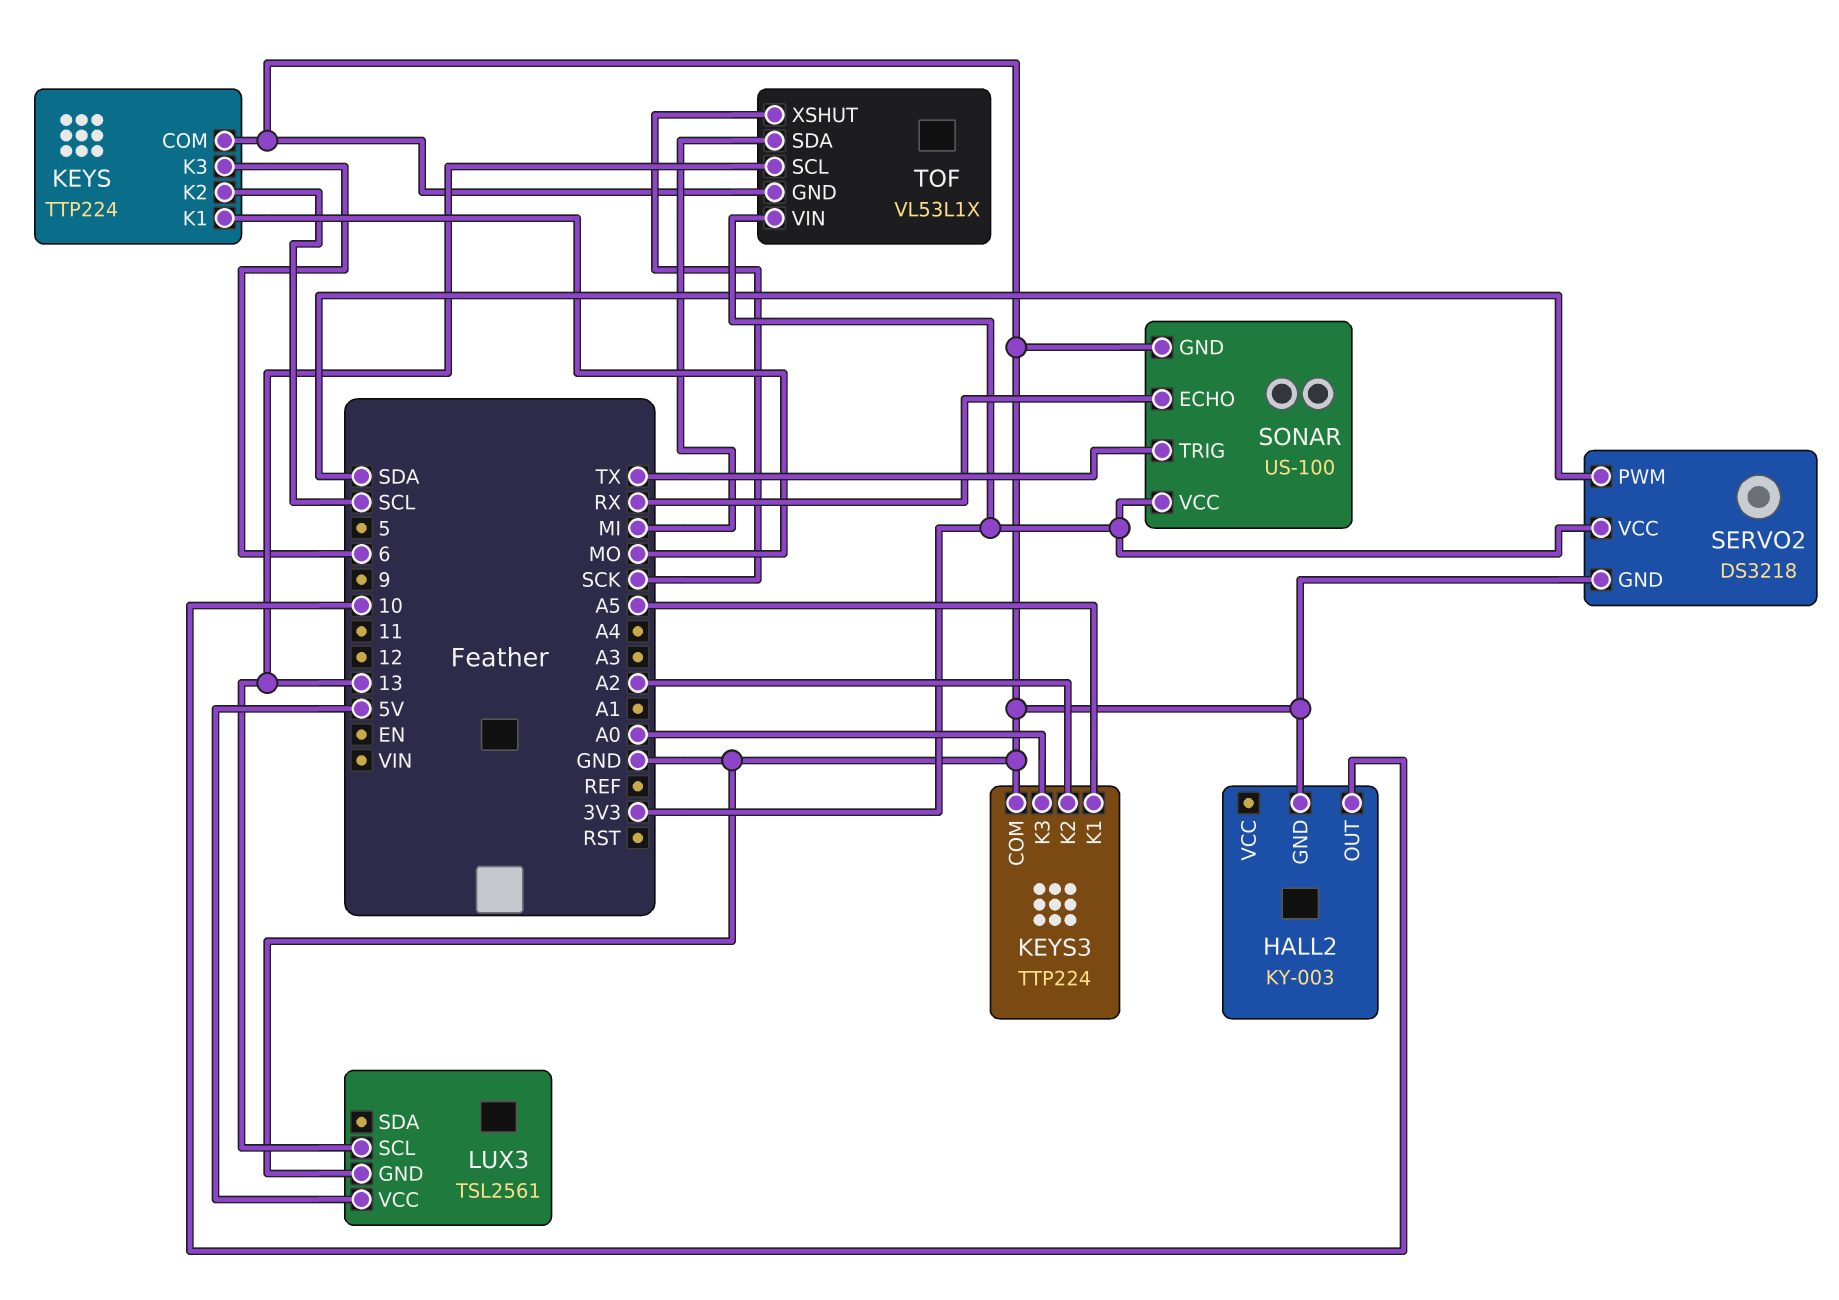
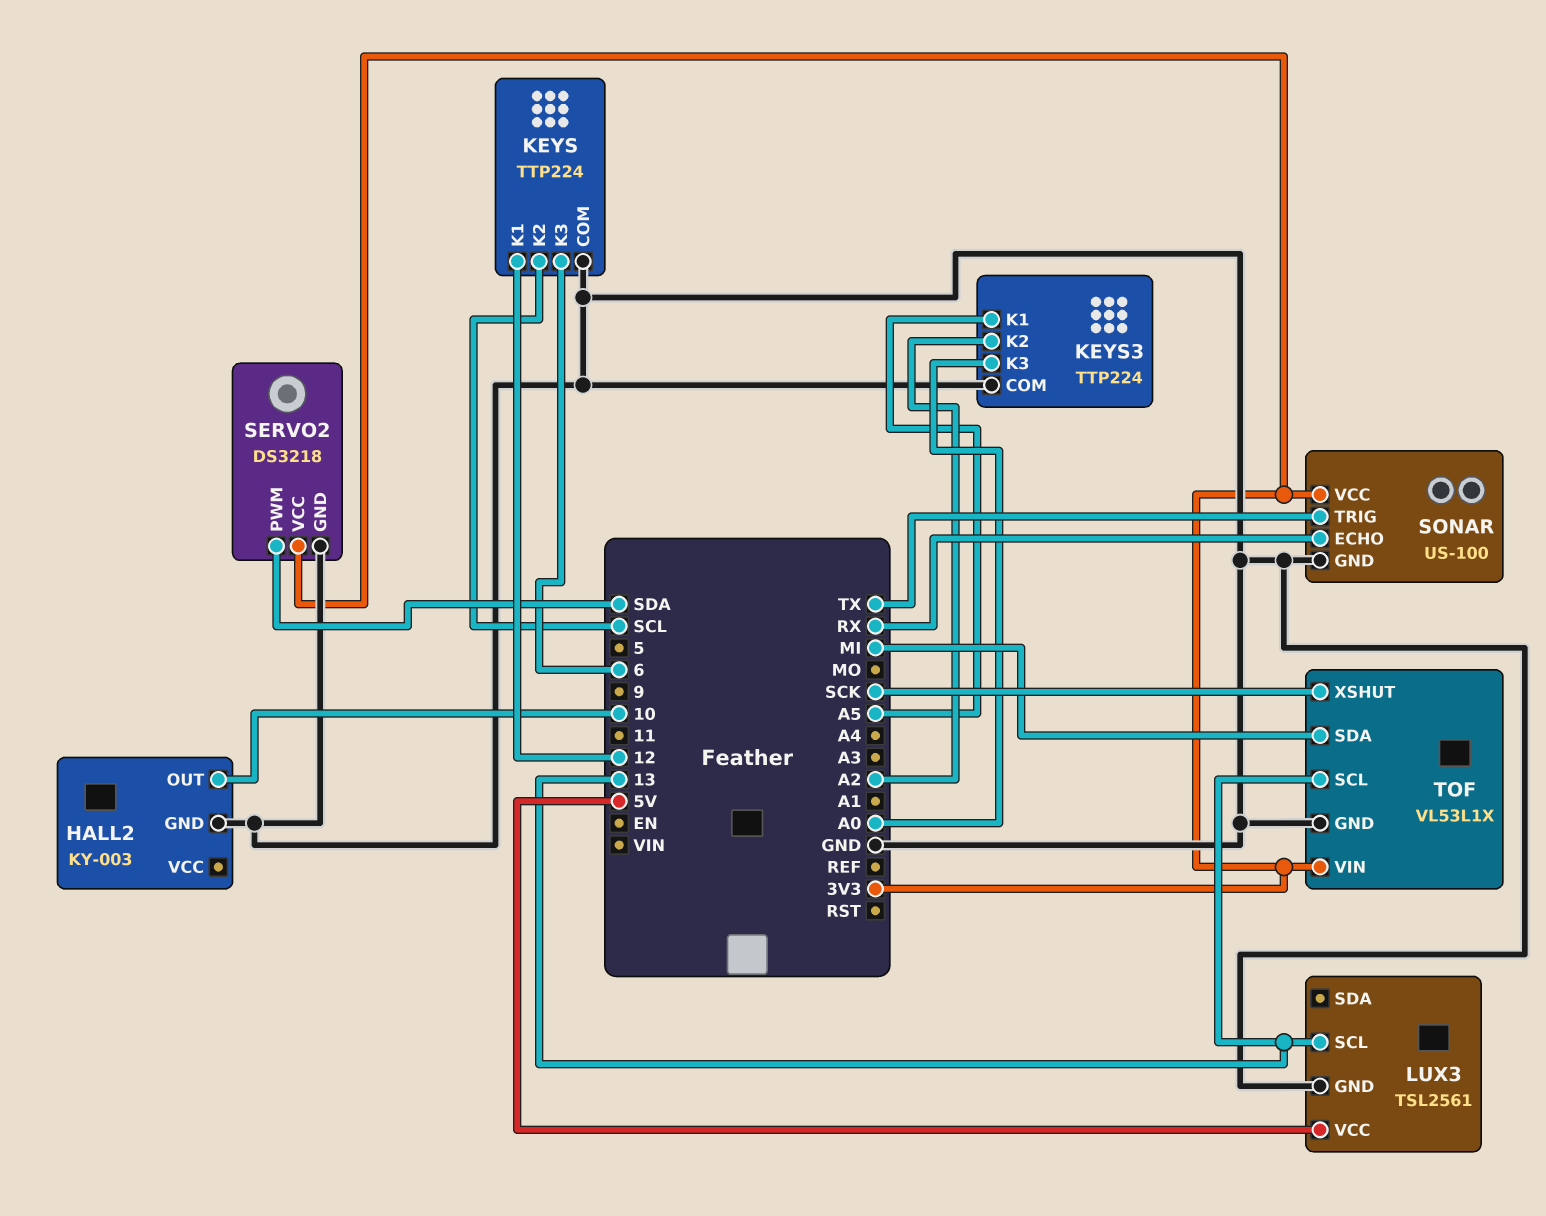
KEYS pin K1: MO -> 12

